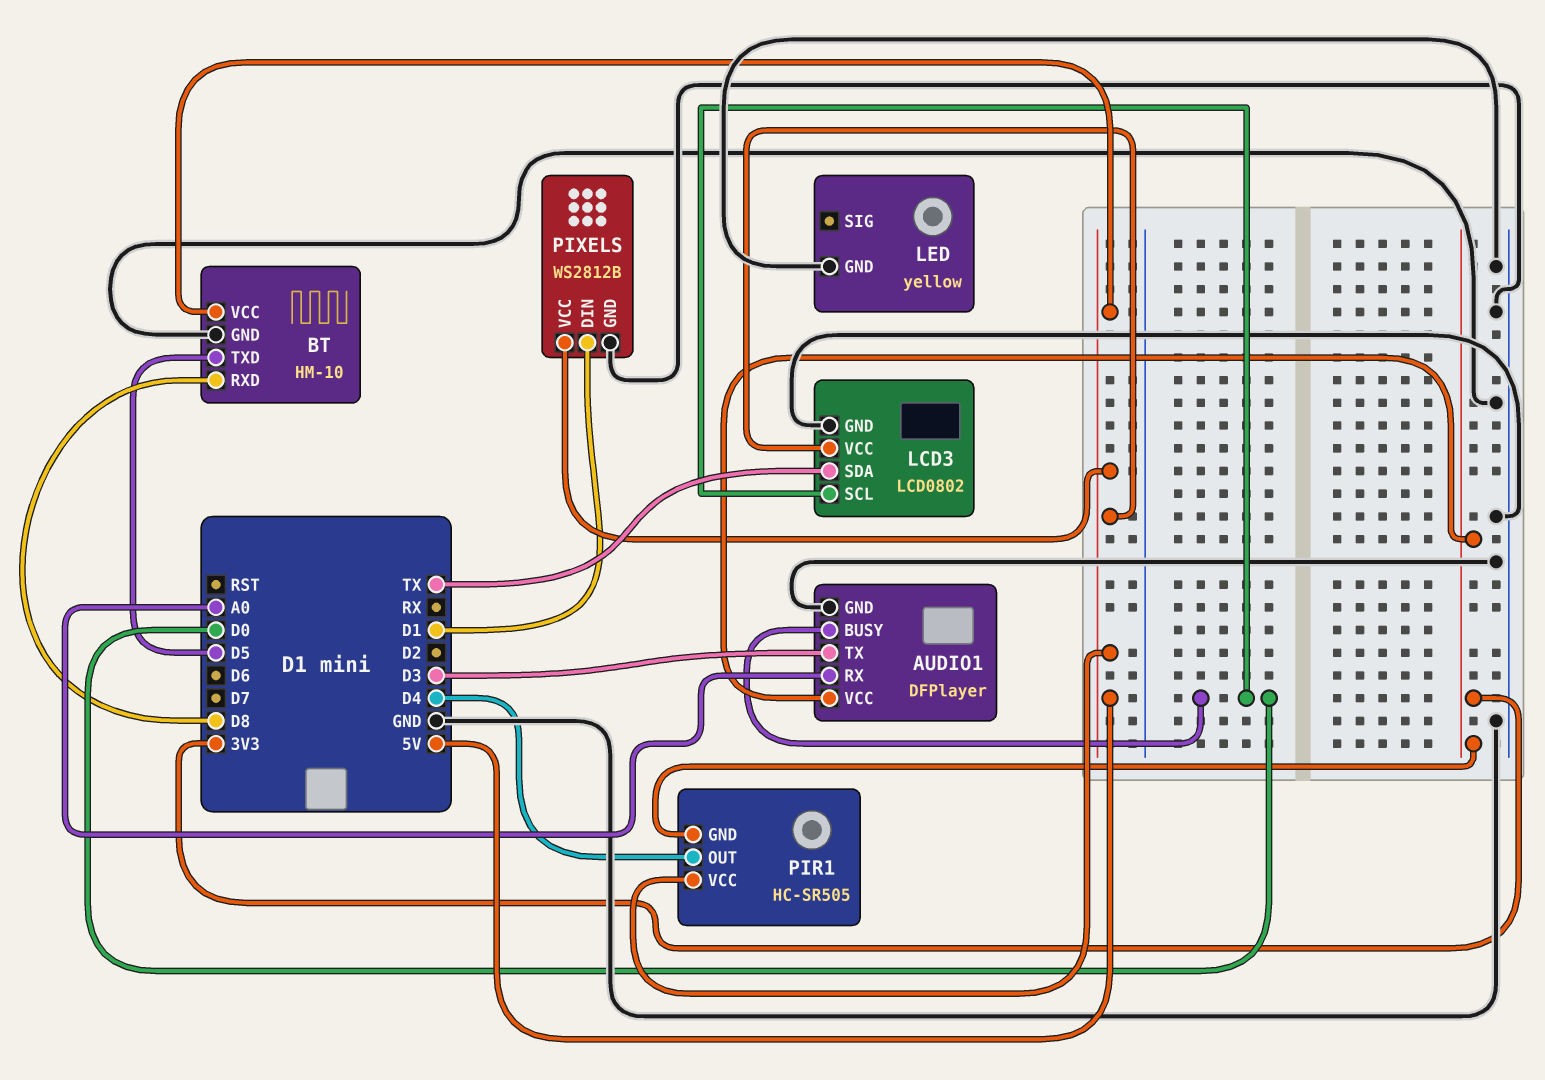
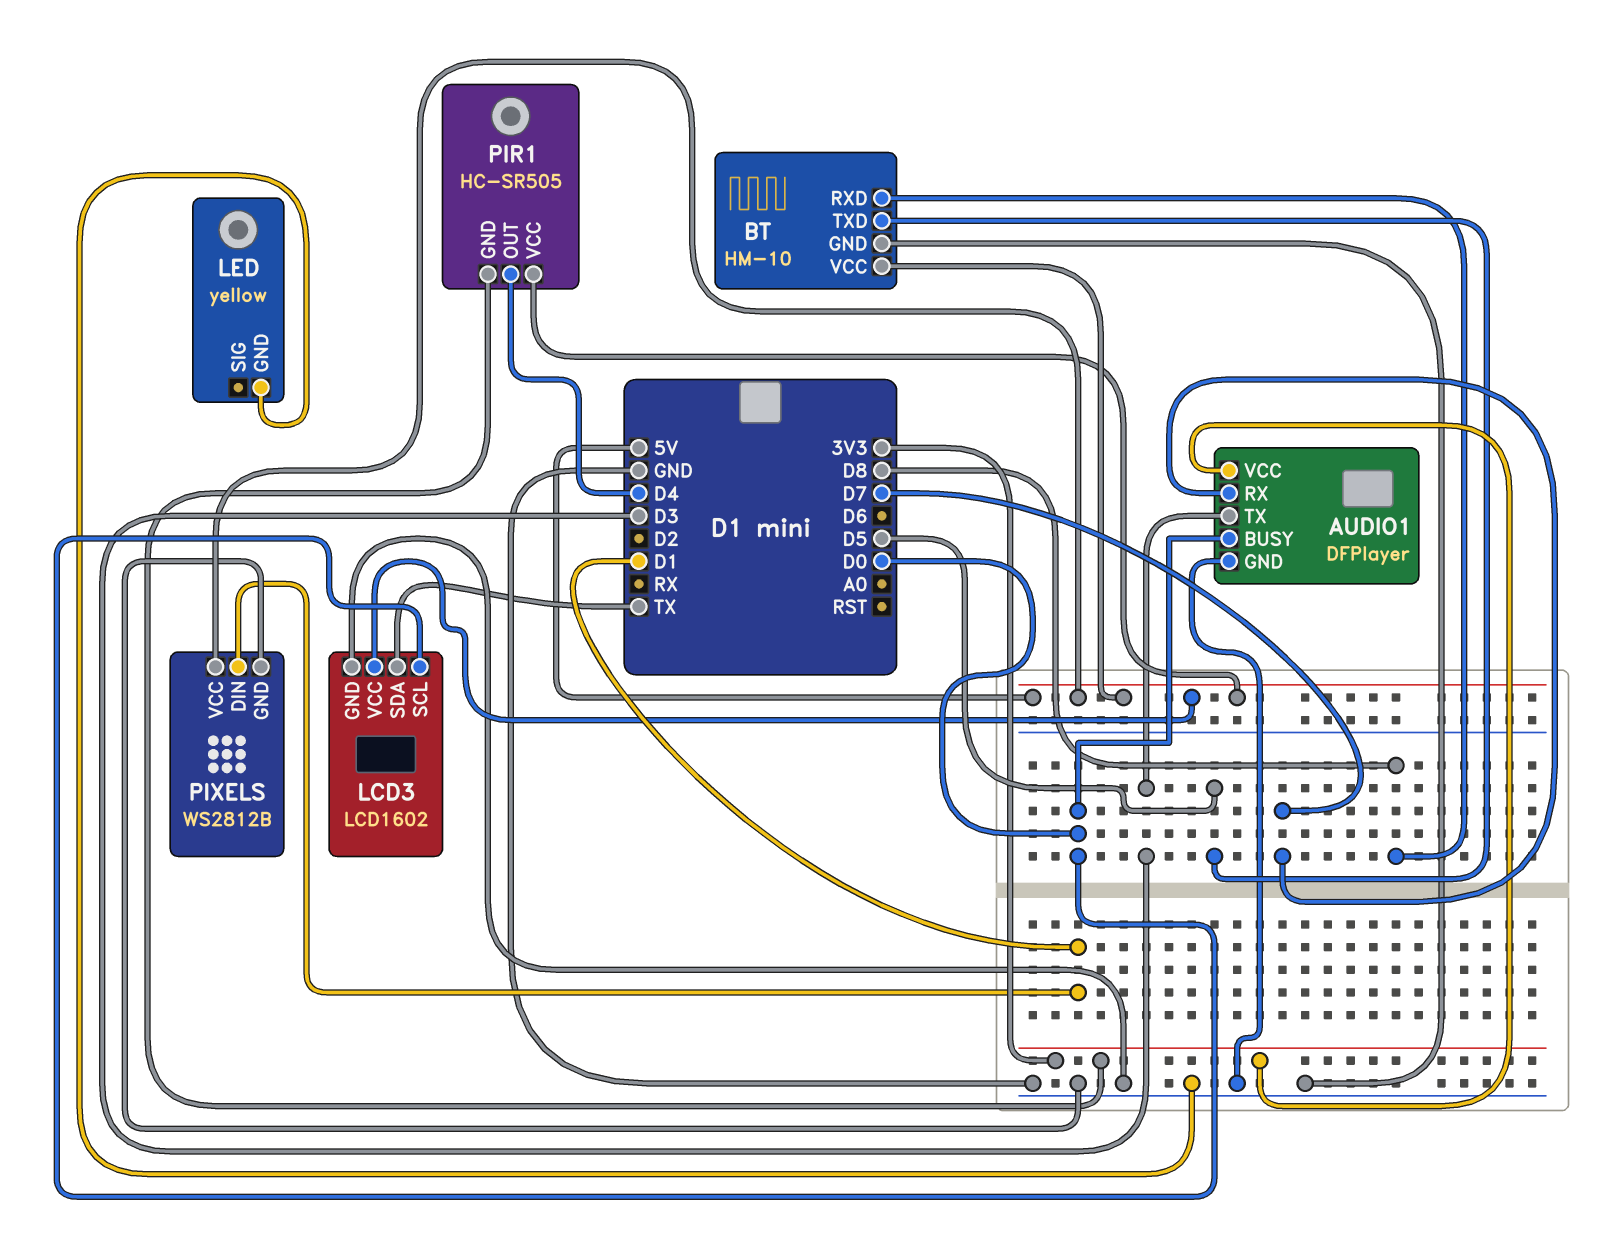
AUDIO1 pin RX: A0 -> D7
LCD3: LCD0802 -> LCD1602

